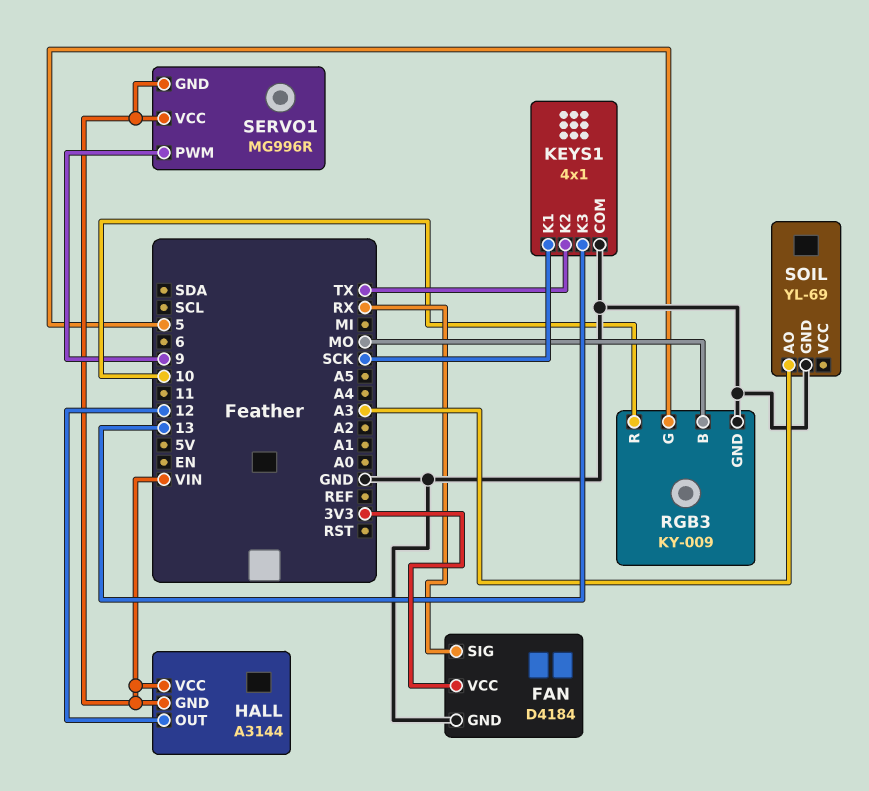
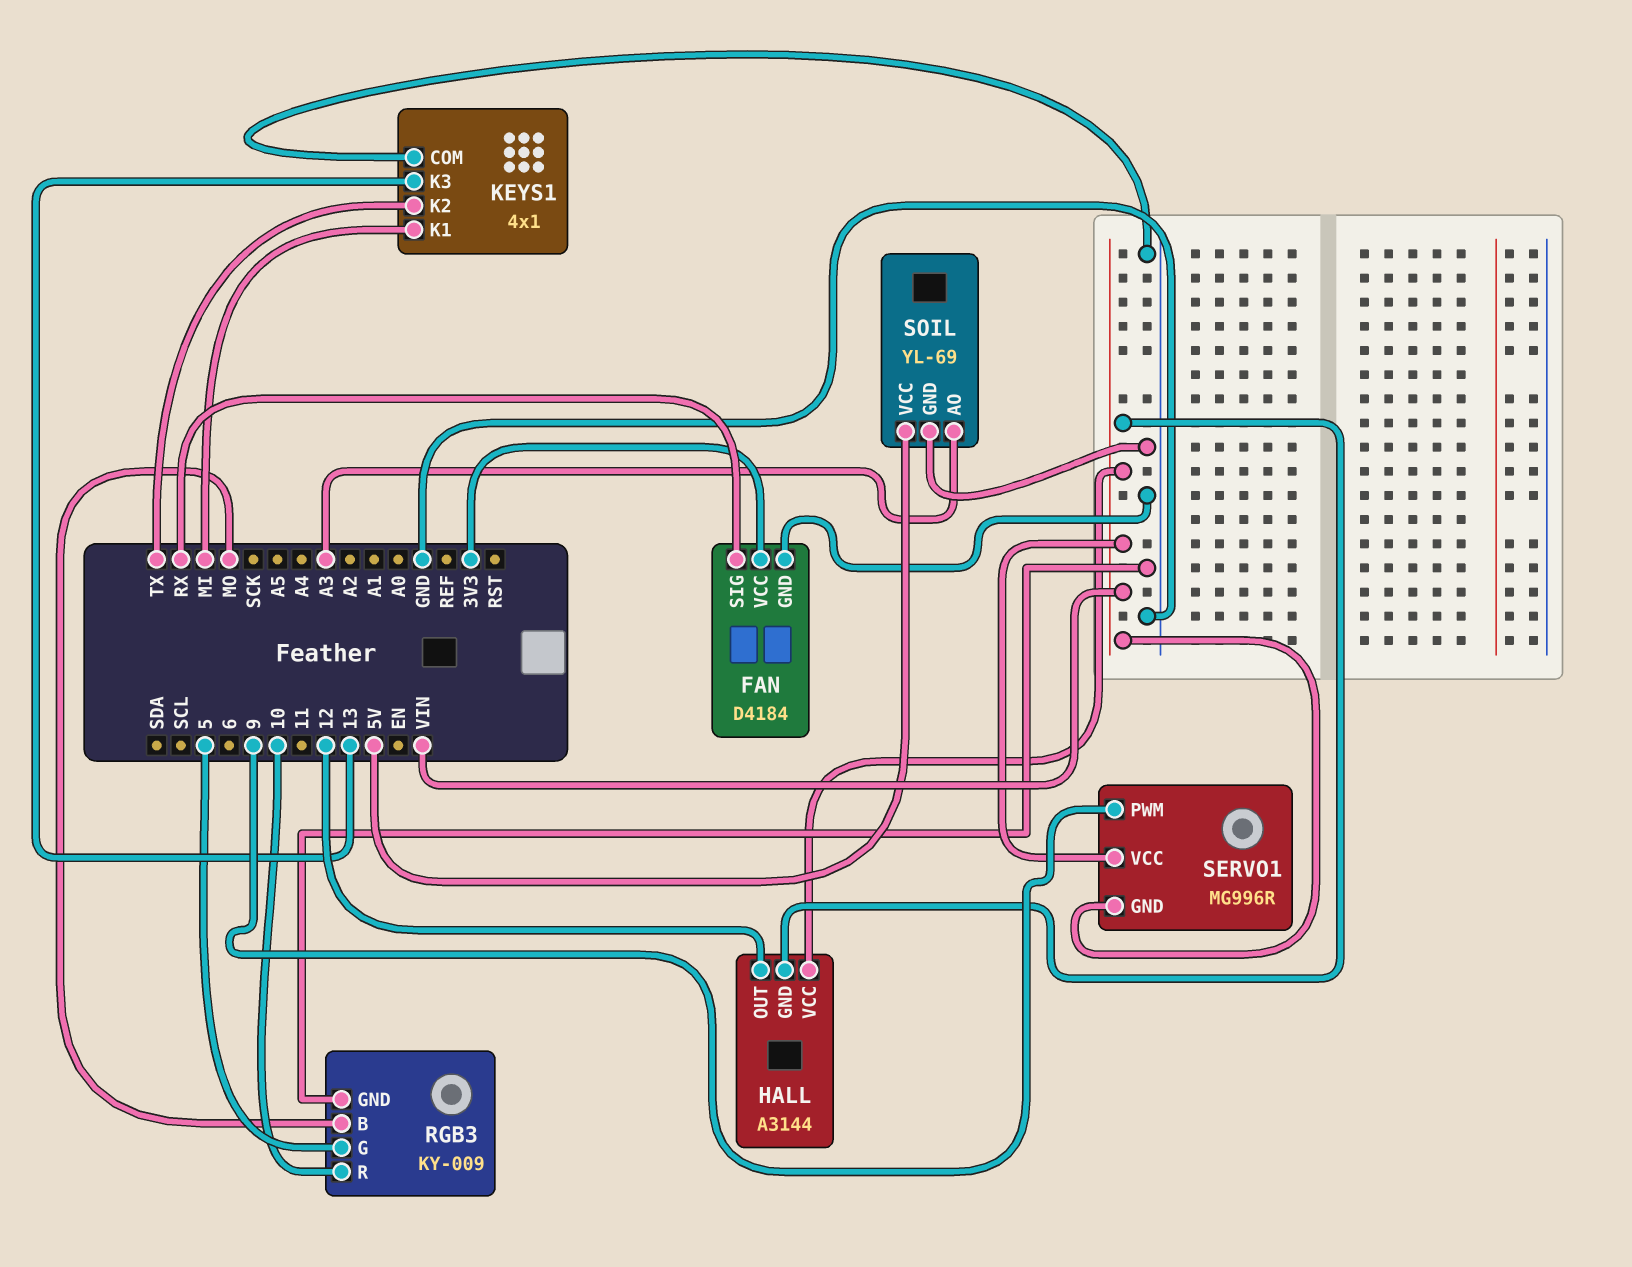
KEYS1 pin K1: SCK -> MI
SOIL pin VCC: none -> 5V

